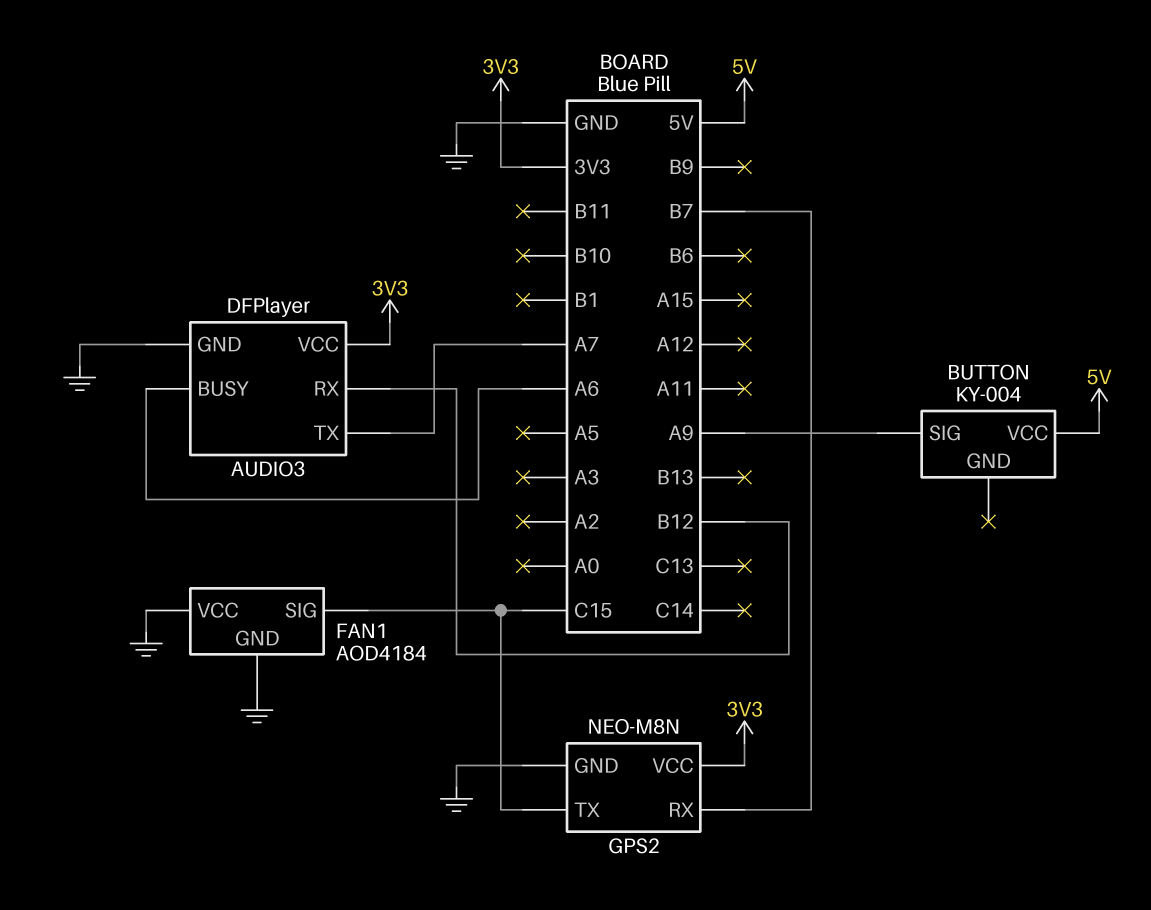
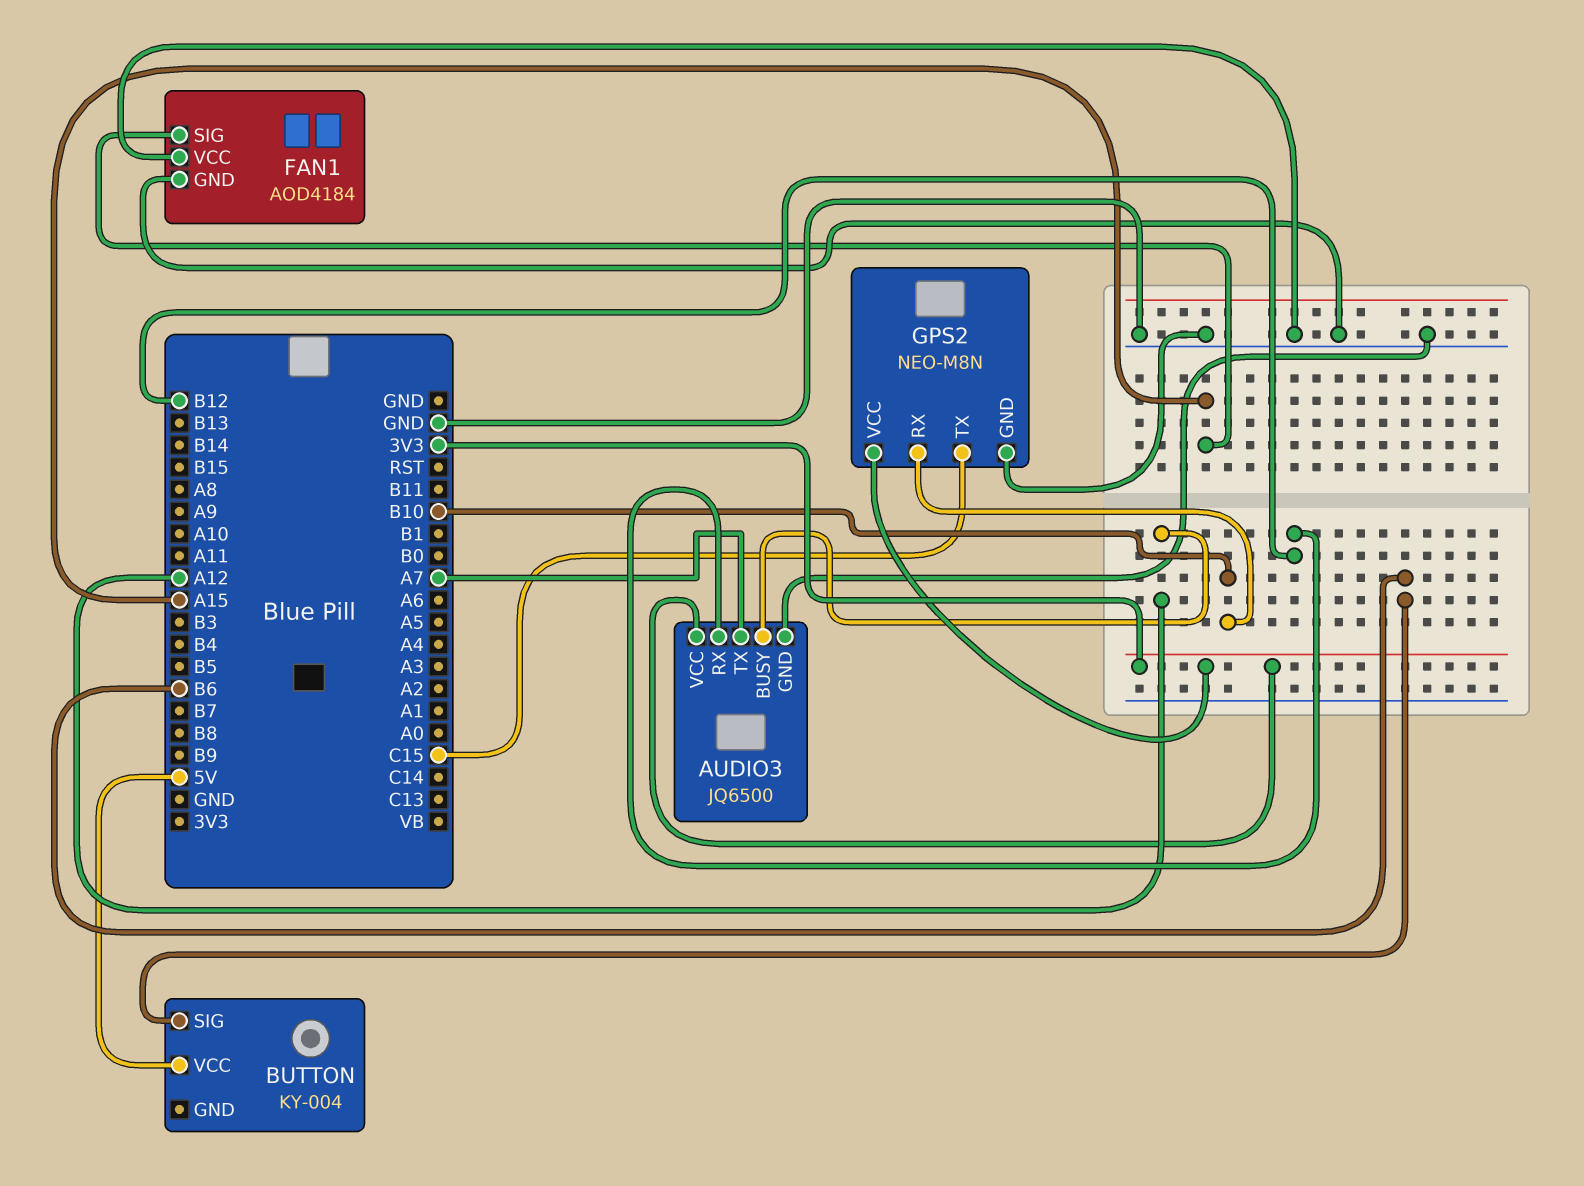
AUDIO3: DFPlayer -> JQ6500
AUDIO3 pin BUSY: A6 -> A12
BUTTON pin SIG: A9 -> B6
FAN1 pin SIG: C15 -> A15
GPS2 pin RX: B7 -> B10

